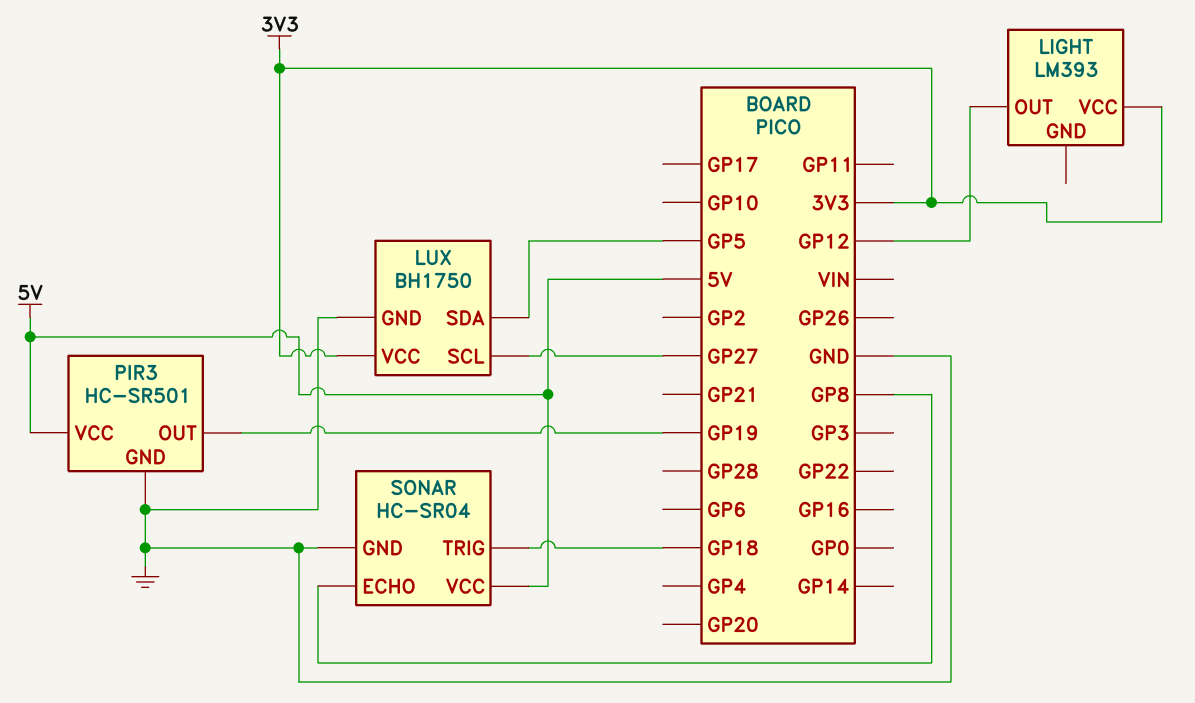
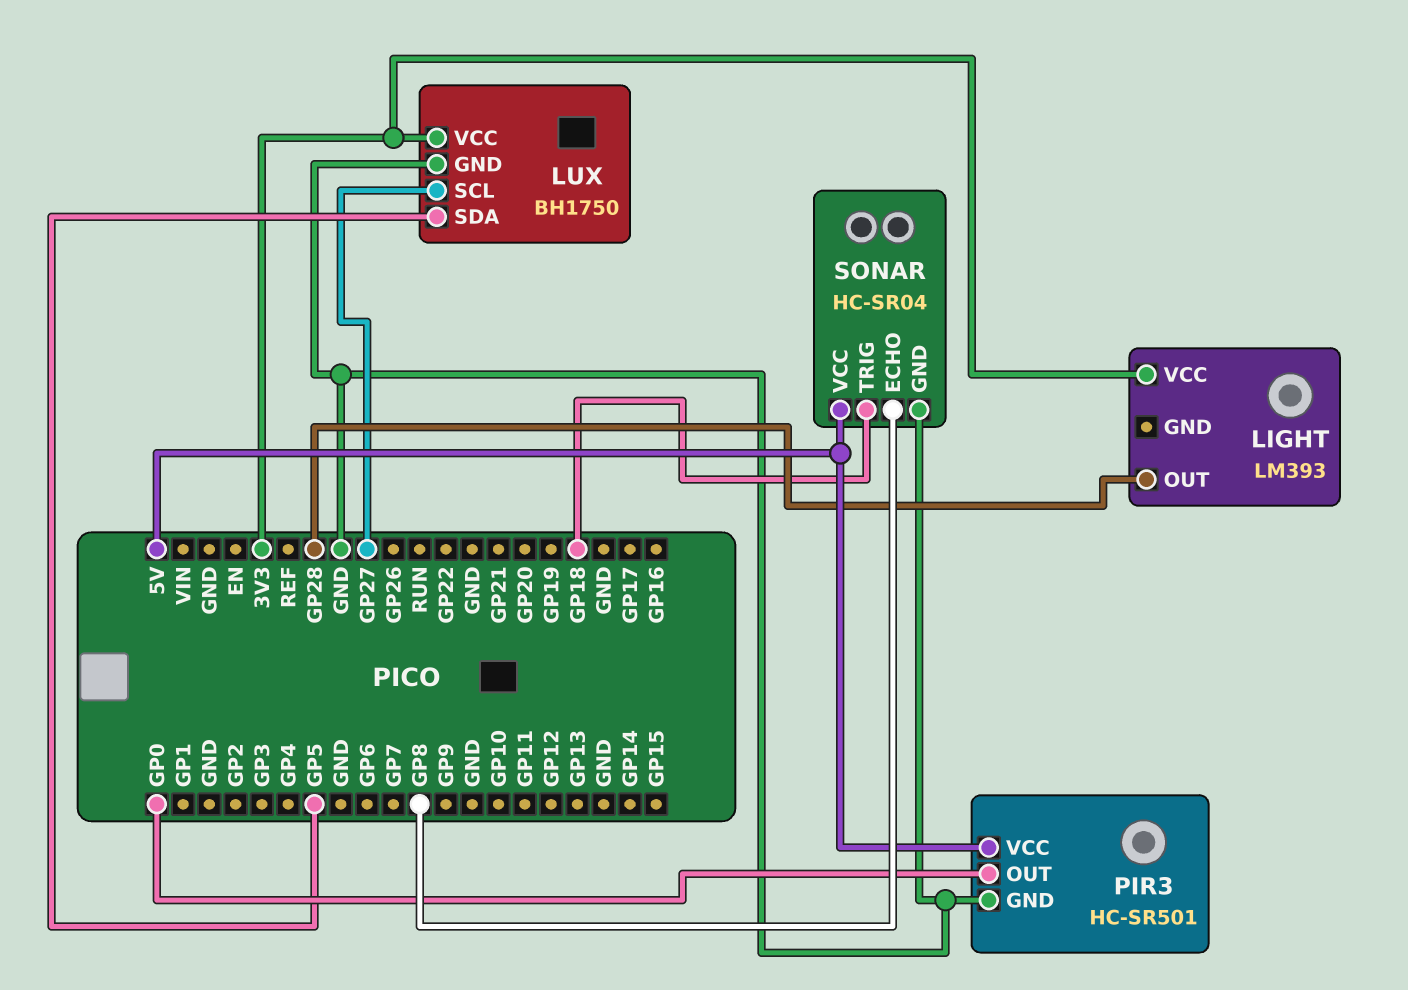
LIGHT pin OUT: GP12 -> GP28
PIR3 pin OUT: GP19 -> GP0

